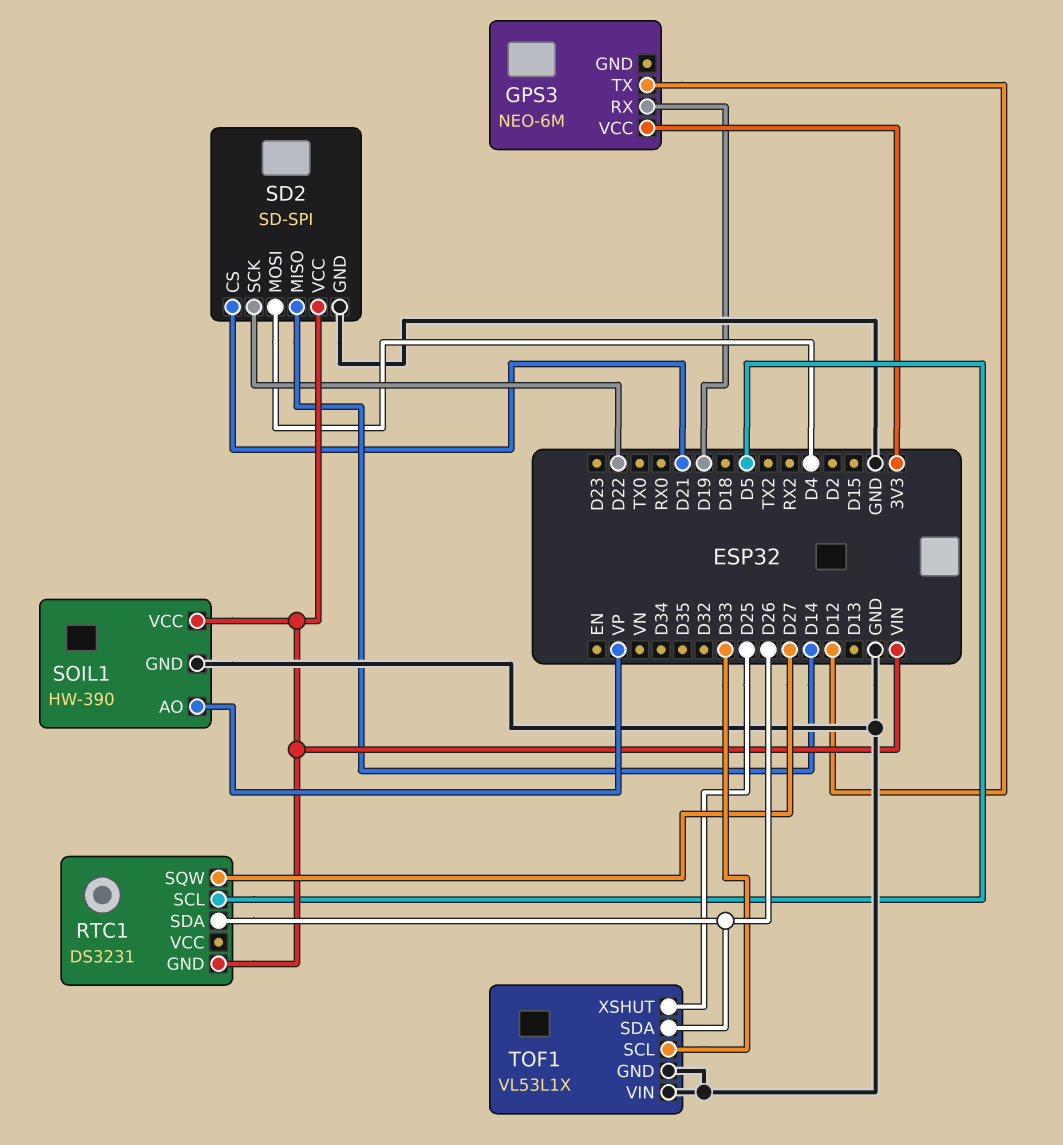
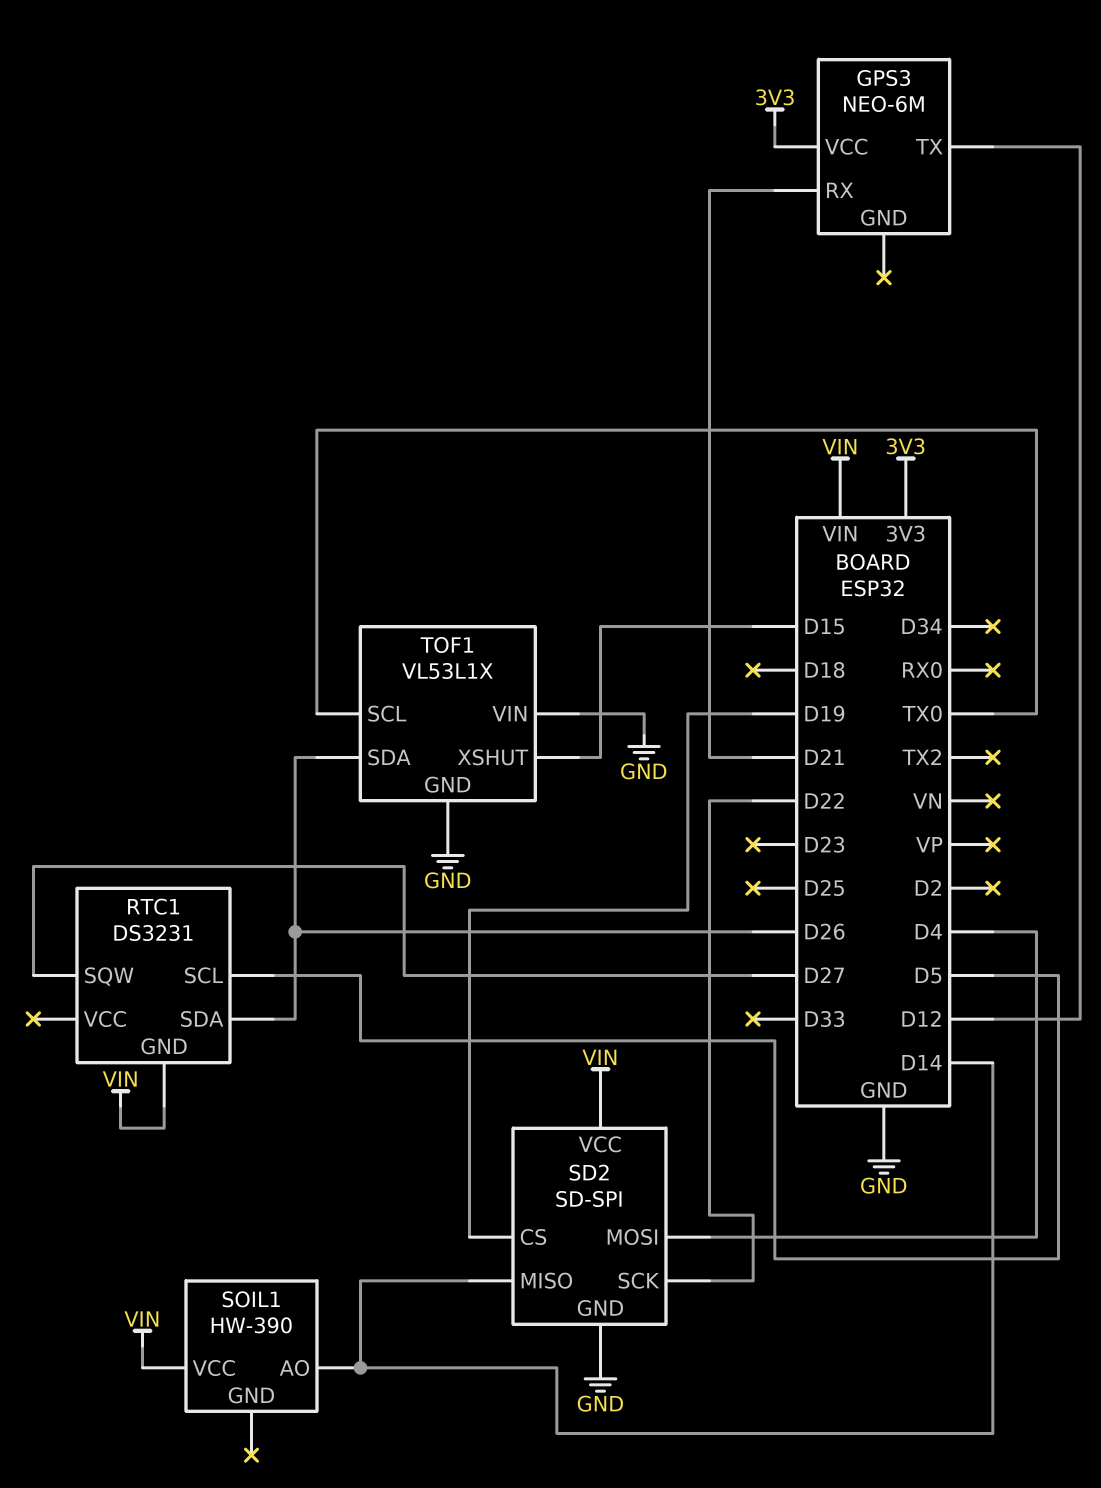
GPS3 pin RX: D19 -> D21
SD2 pin CS: D21 -> D19
SOIL1 pin AO: VP -> D14
SOIL1 pin GND: GND -> none
TOF1 pin SCL: D33 -> TX0
TOF1 pin XSHUT: D25 -> D15

